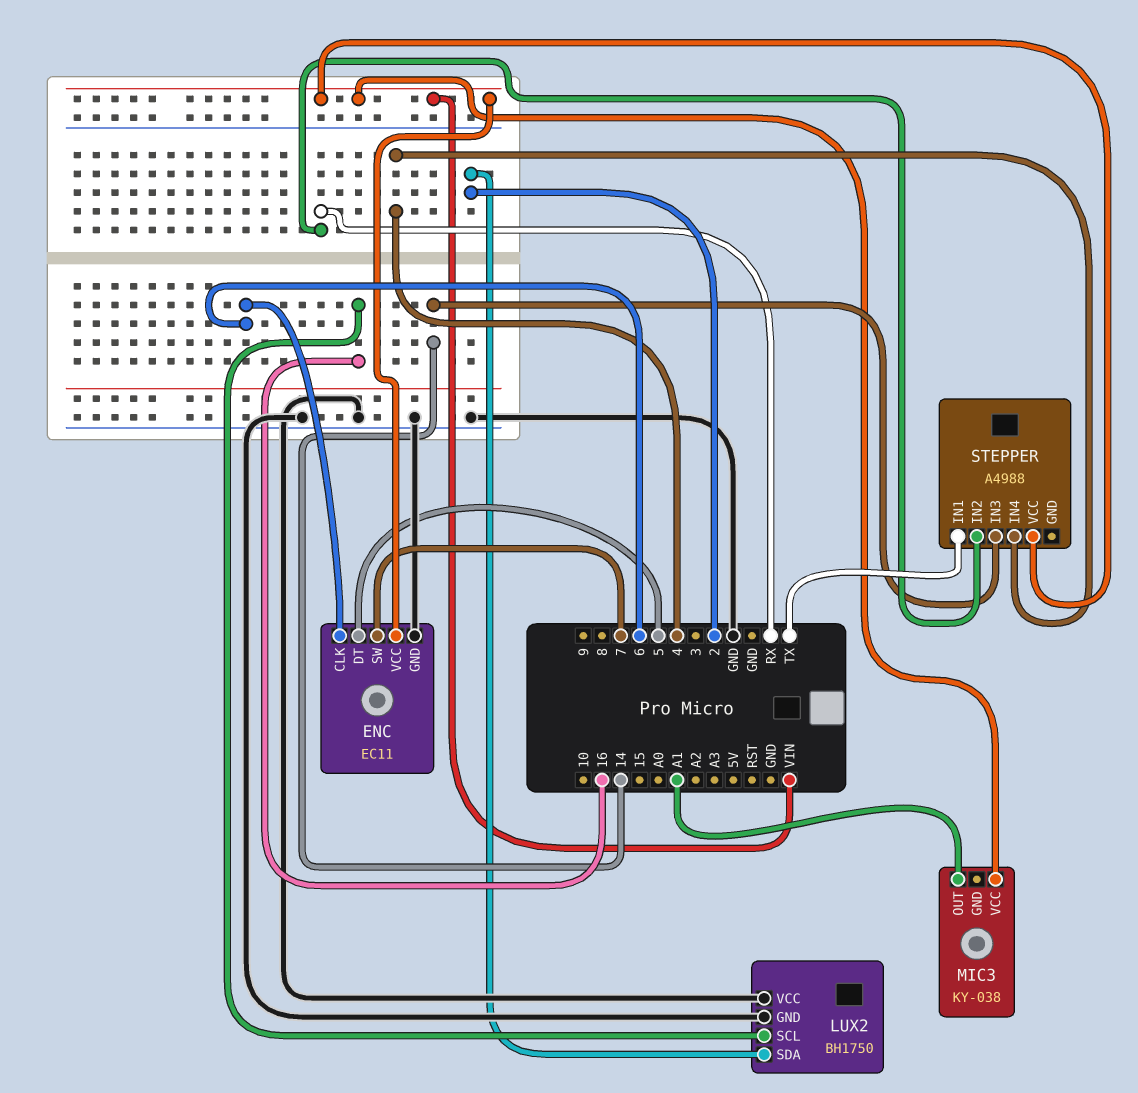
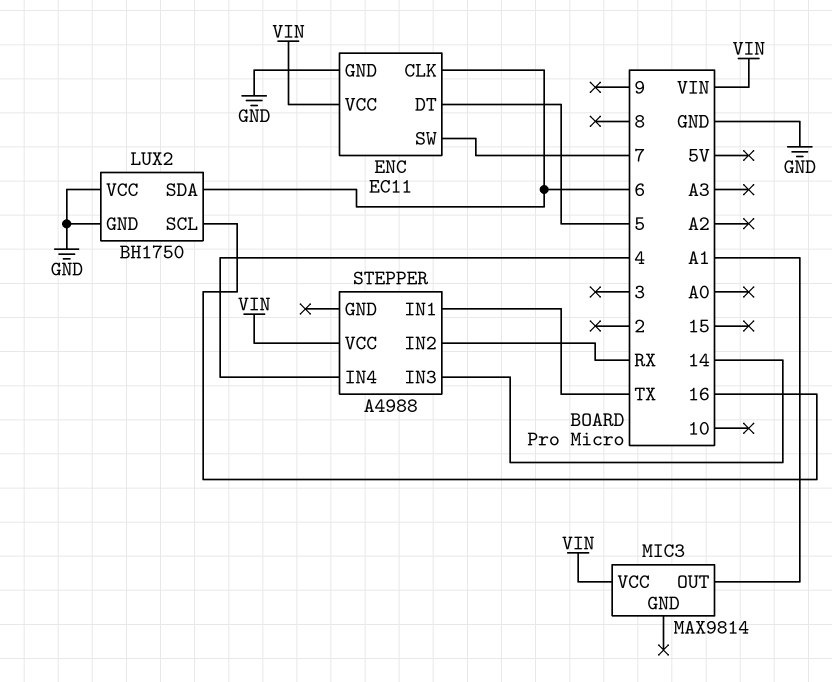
LUX2 pin SDA: 2 -> 6
MIC3: KY-038 -> MAX9814

